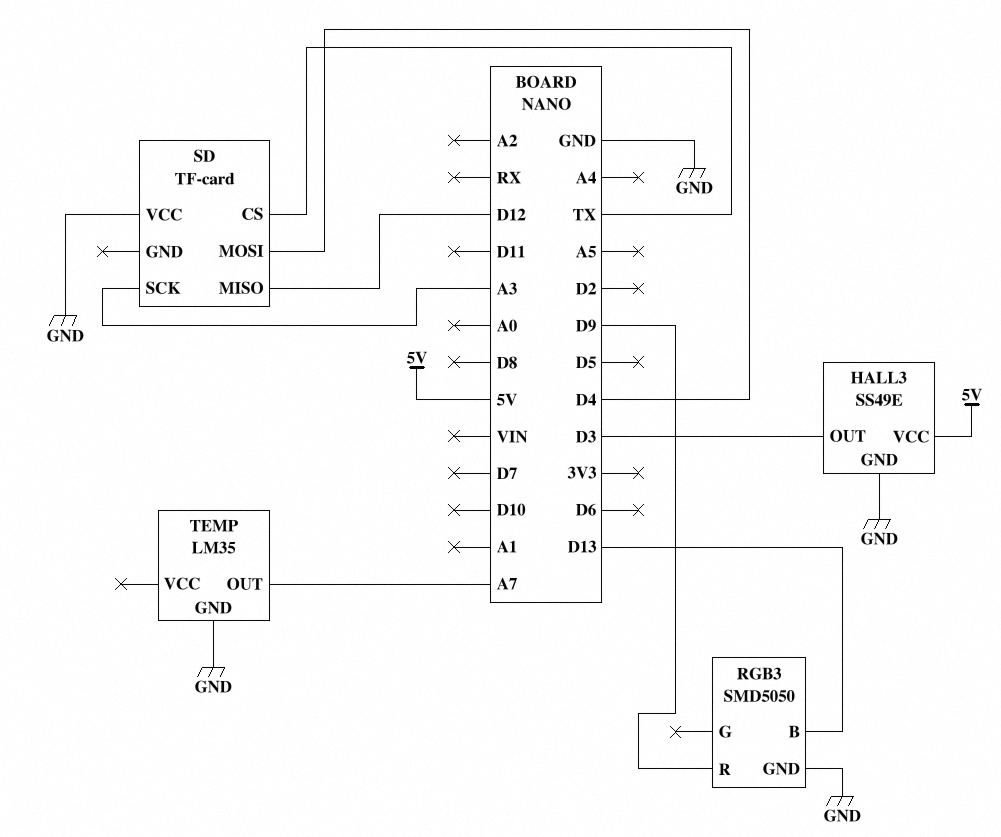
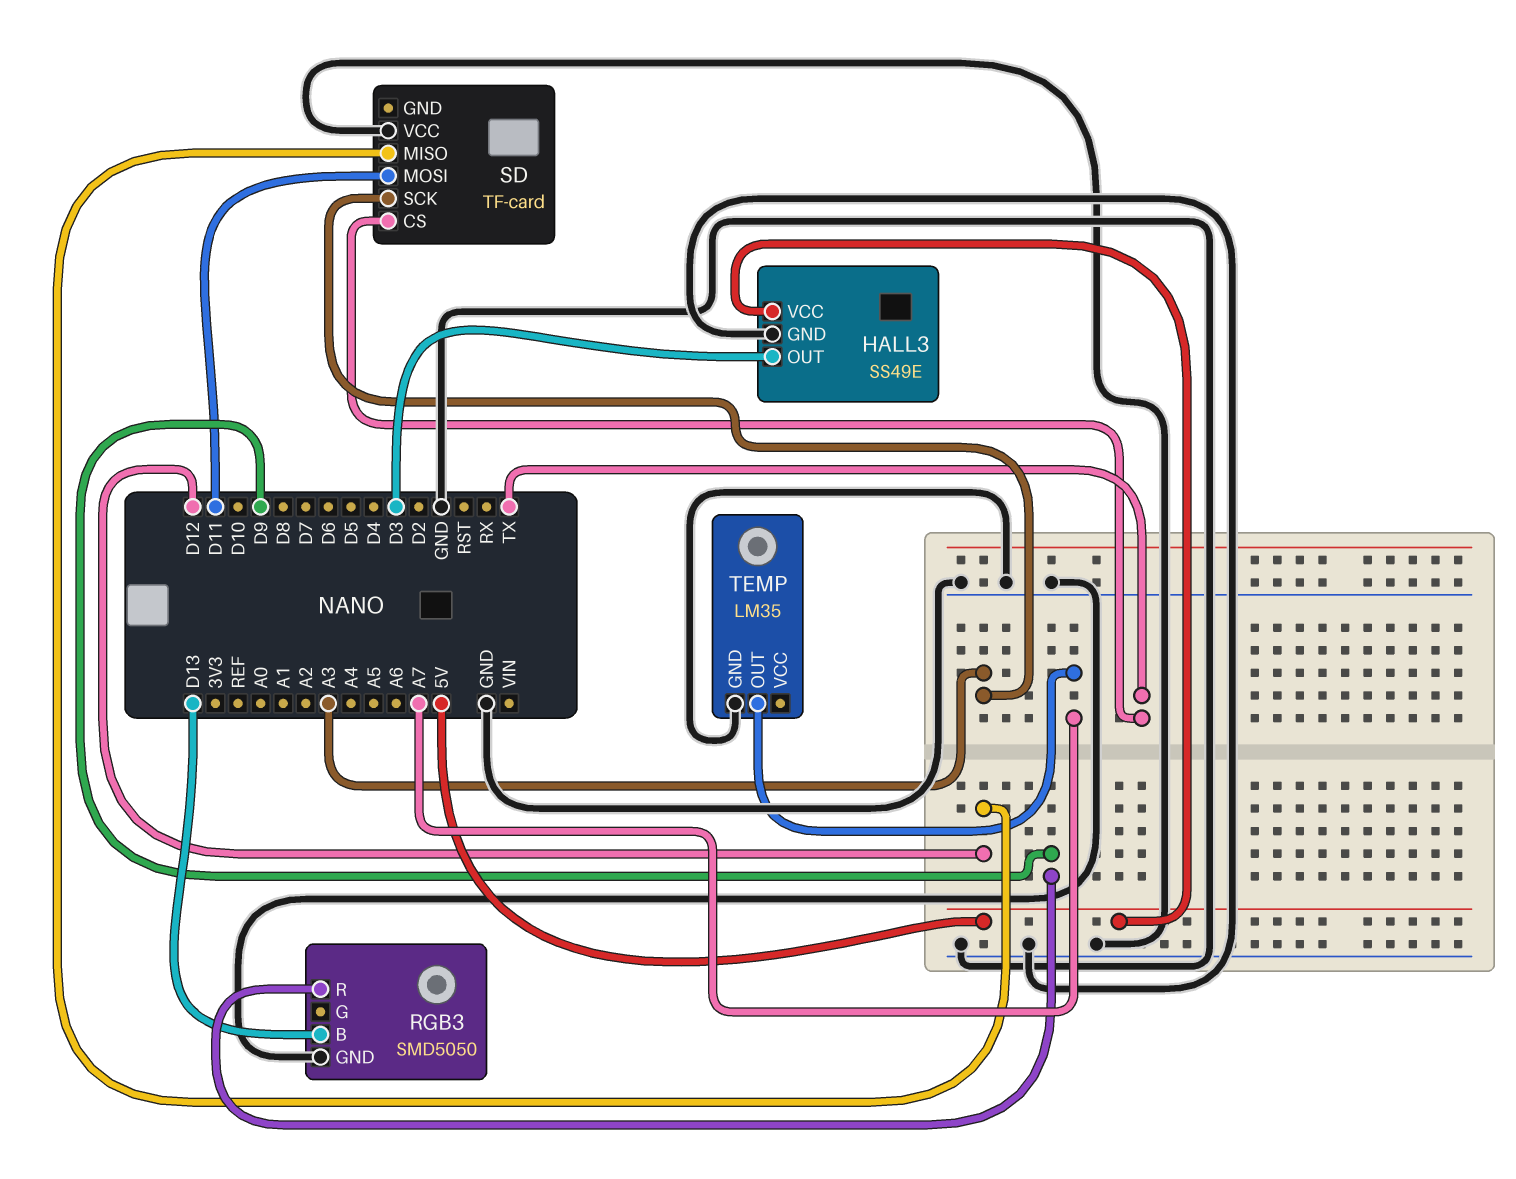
SD pin MOSI: D4 -> D11

